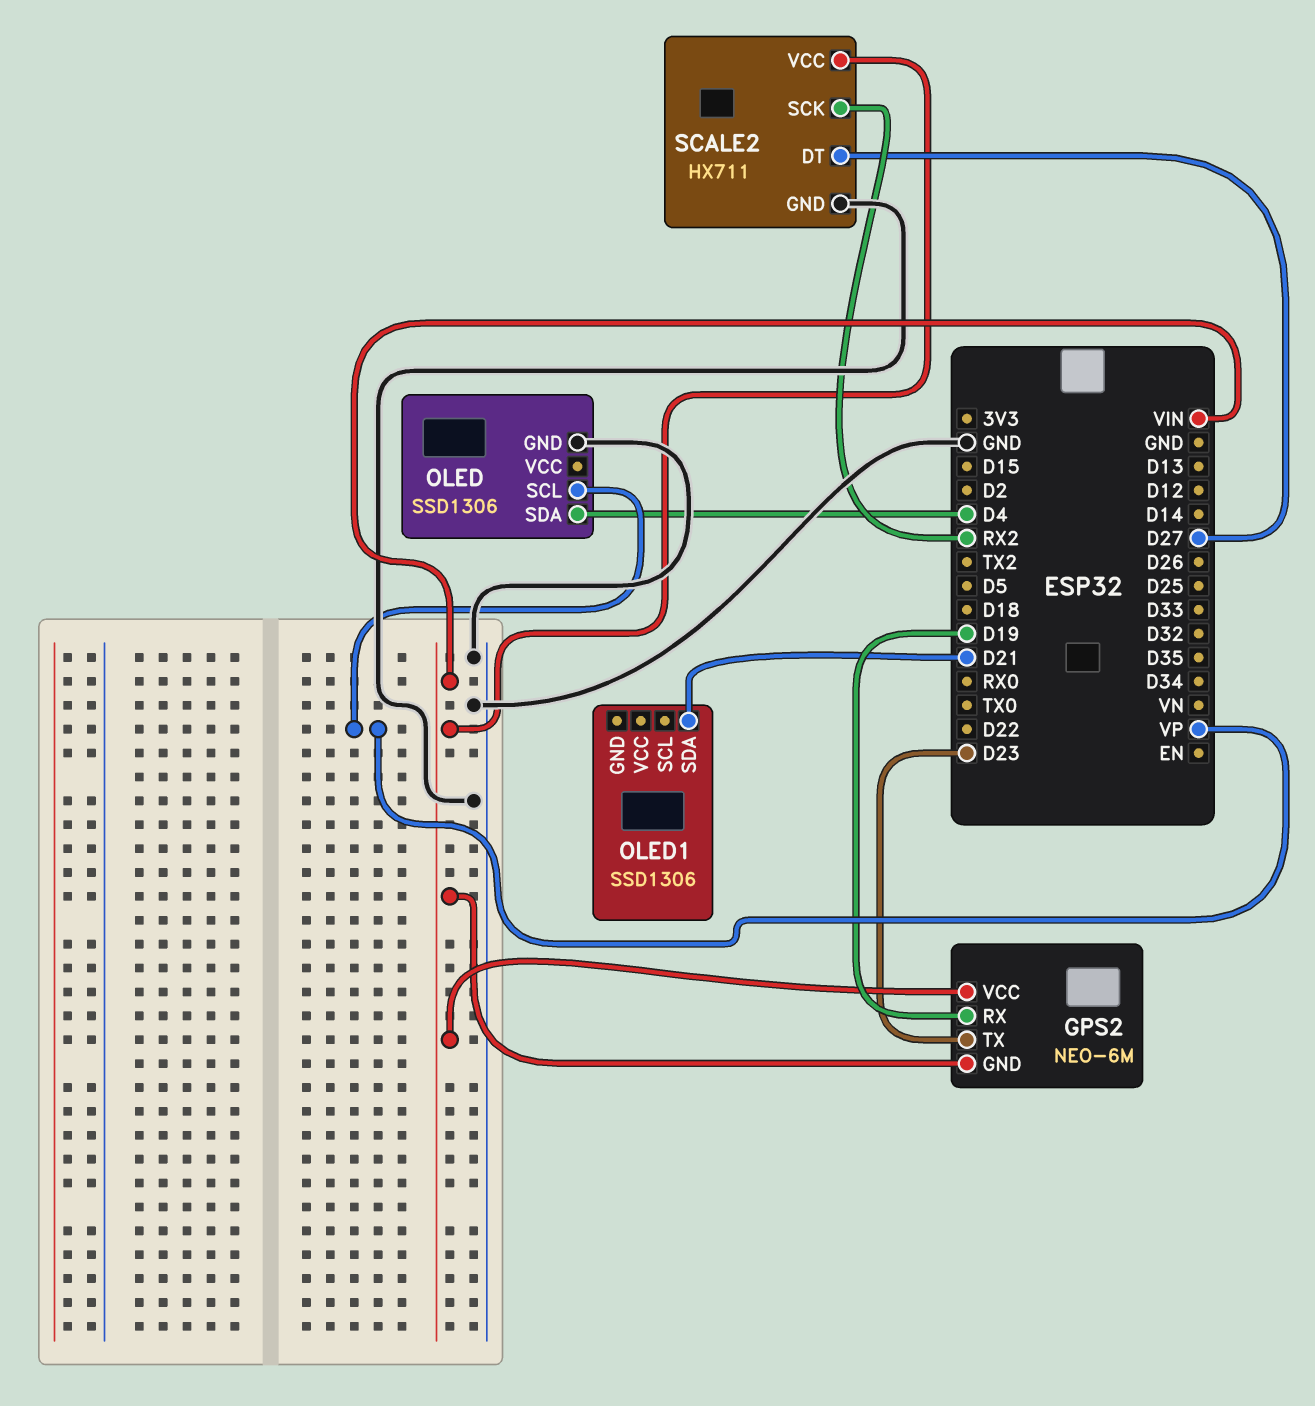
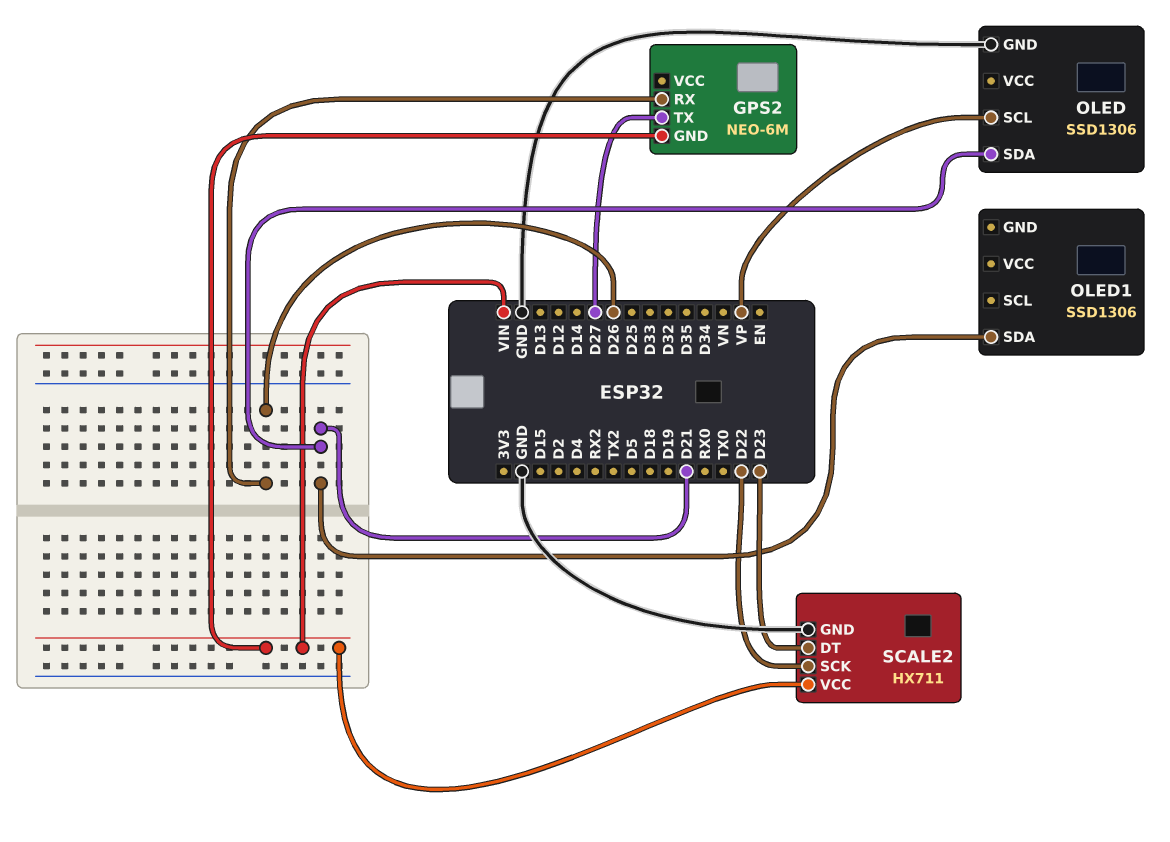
GPS2 pin RX: D19 -> D26
GPS2 pin TX: D23 -> D27
GPS2 pin VCC: VIN -> none
OLED pin SDA: D4 -> D21
SCALE2 pin DT: D27 -> D23
SCALE2 pin SCK: RX2 -> D22

